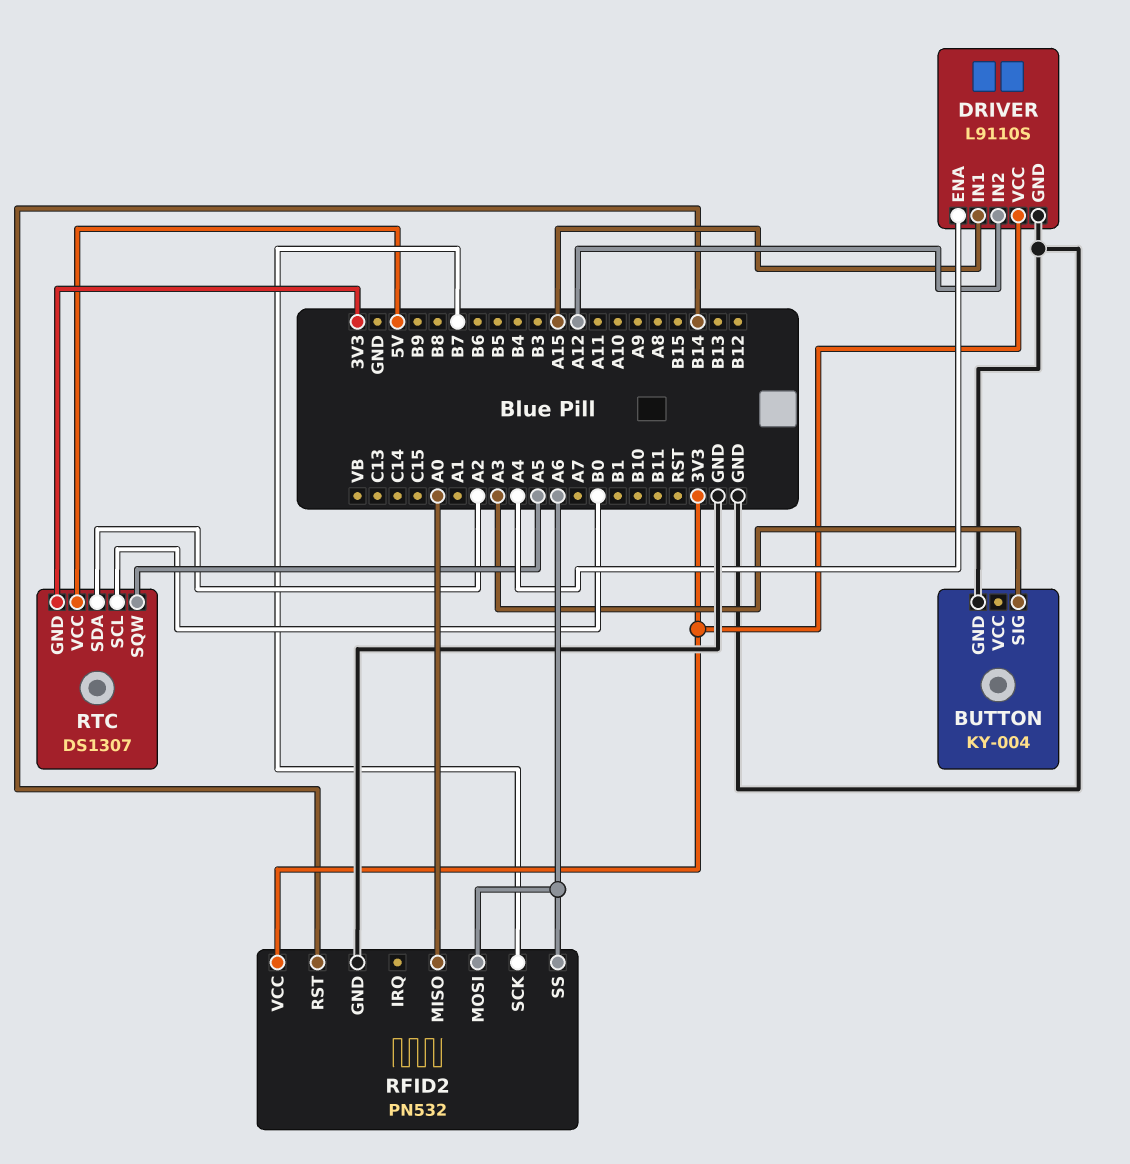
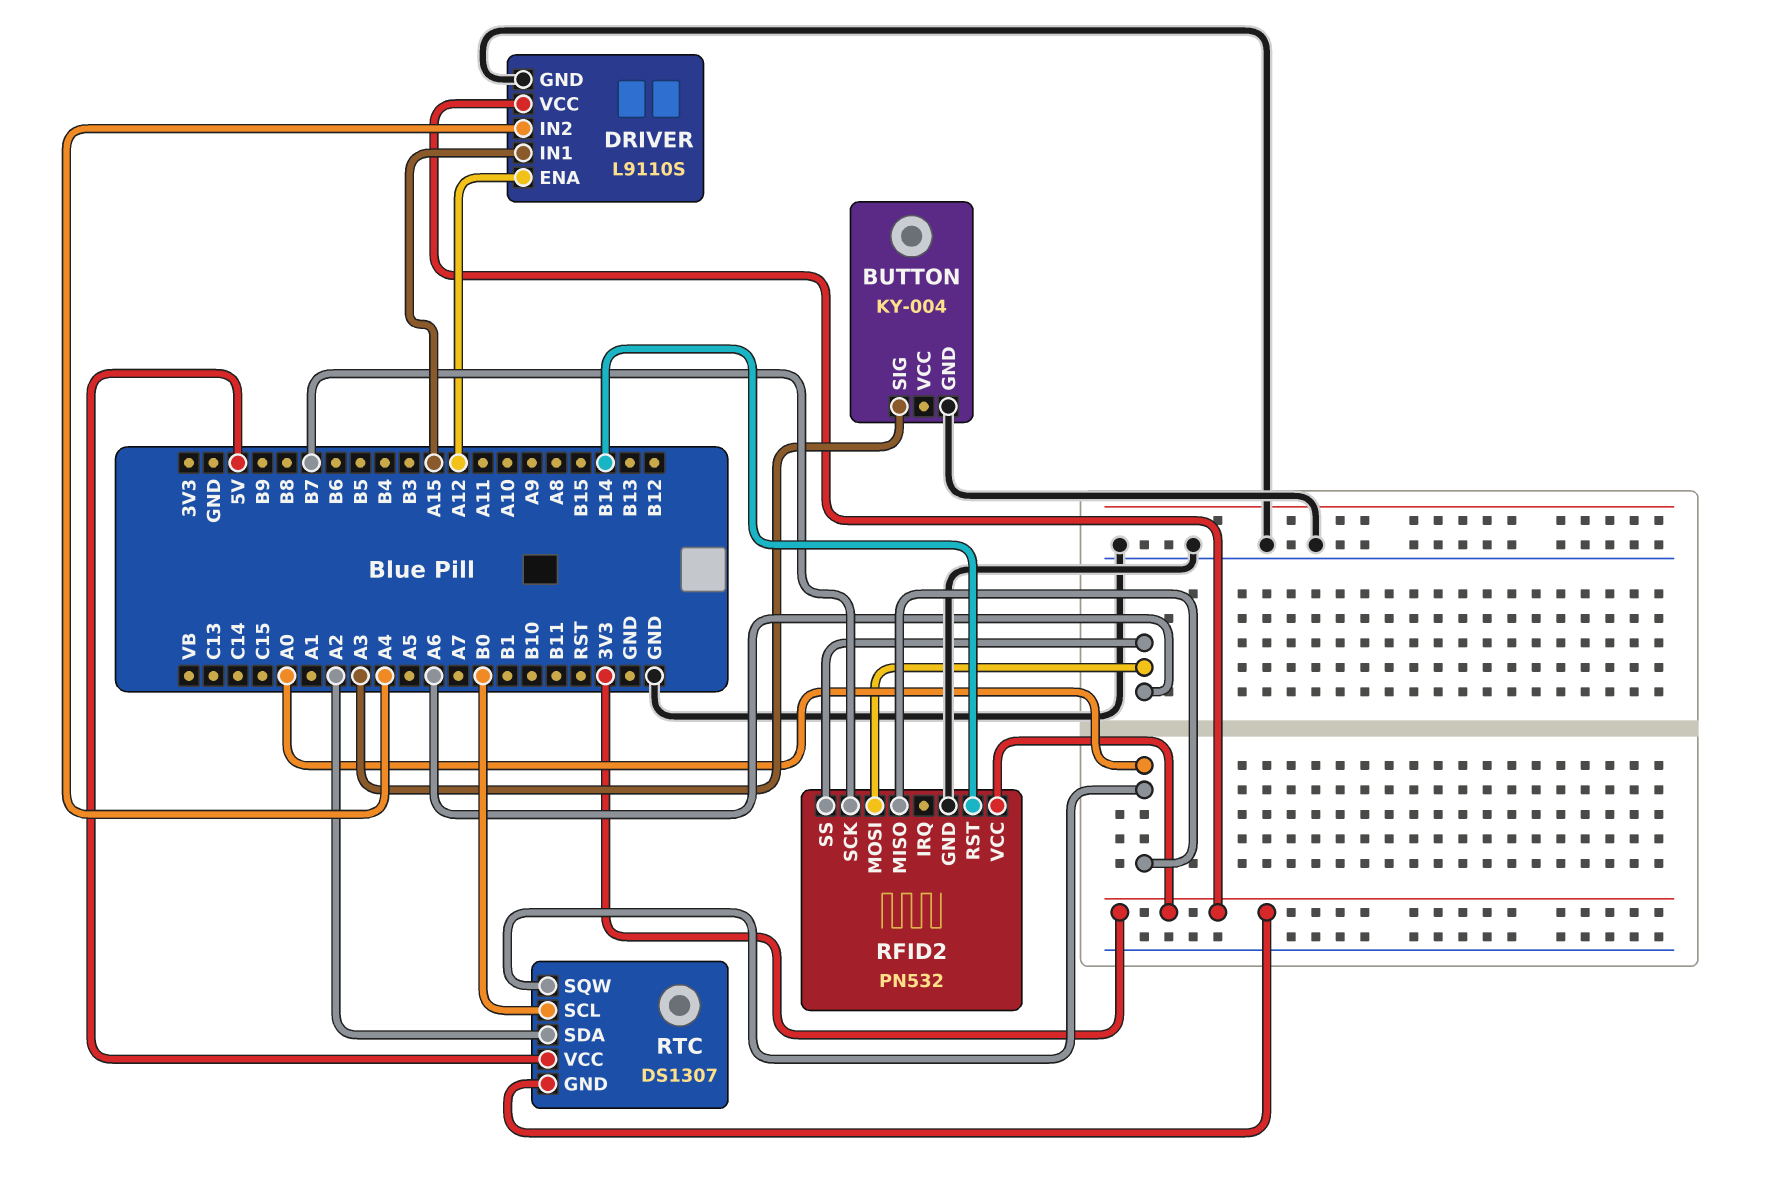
DRIVER pin ENA: A4 -> A12
DRIVER pin IN2: A12 -> A4
RTC pin SQW: A5 -> A0

